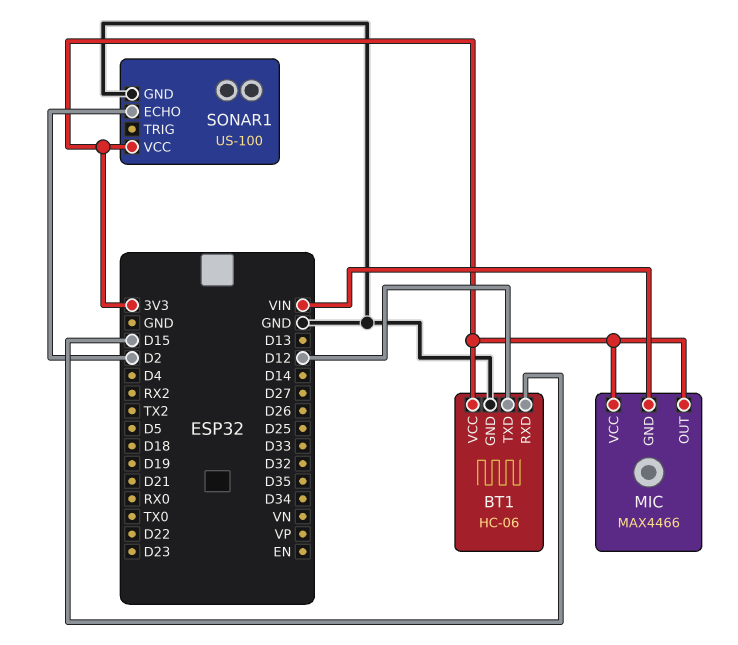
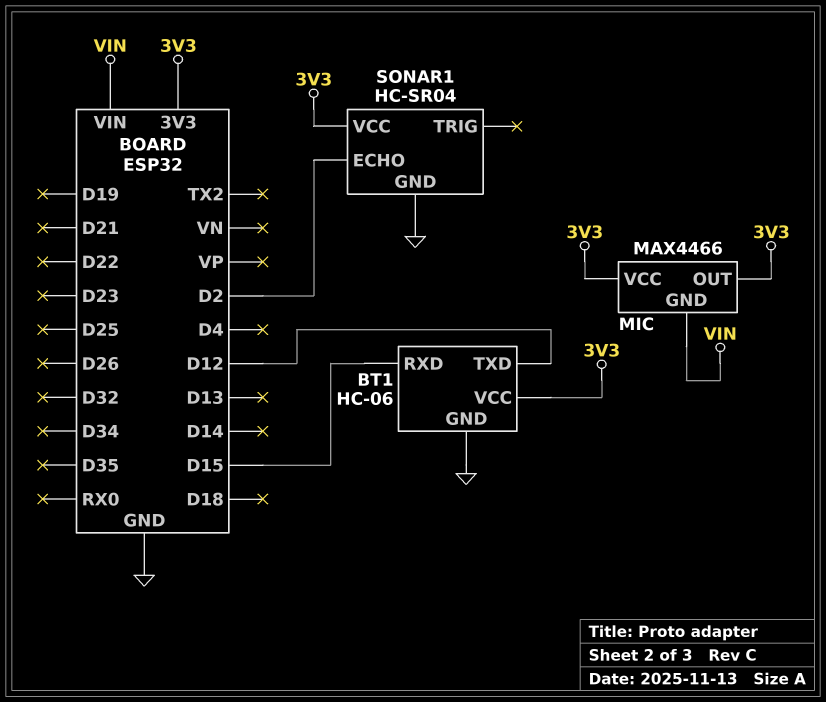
SONAR1: US-100 -> HC-SR04

